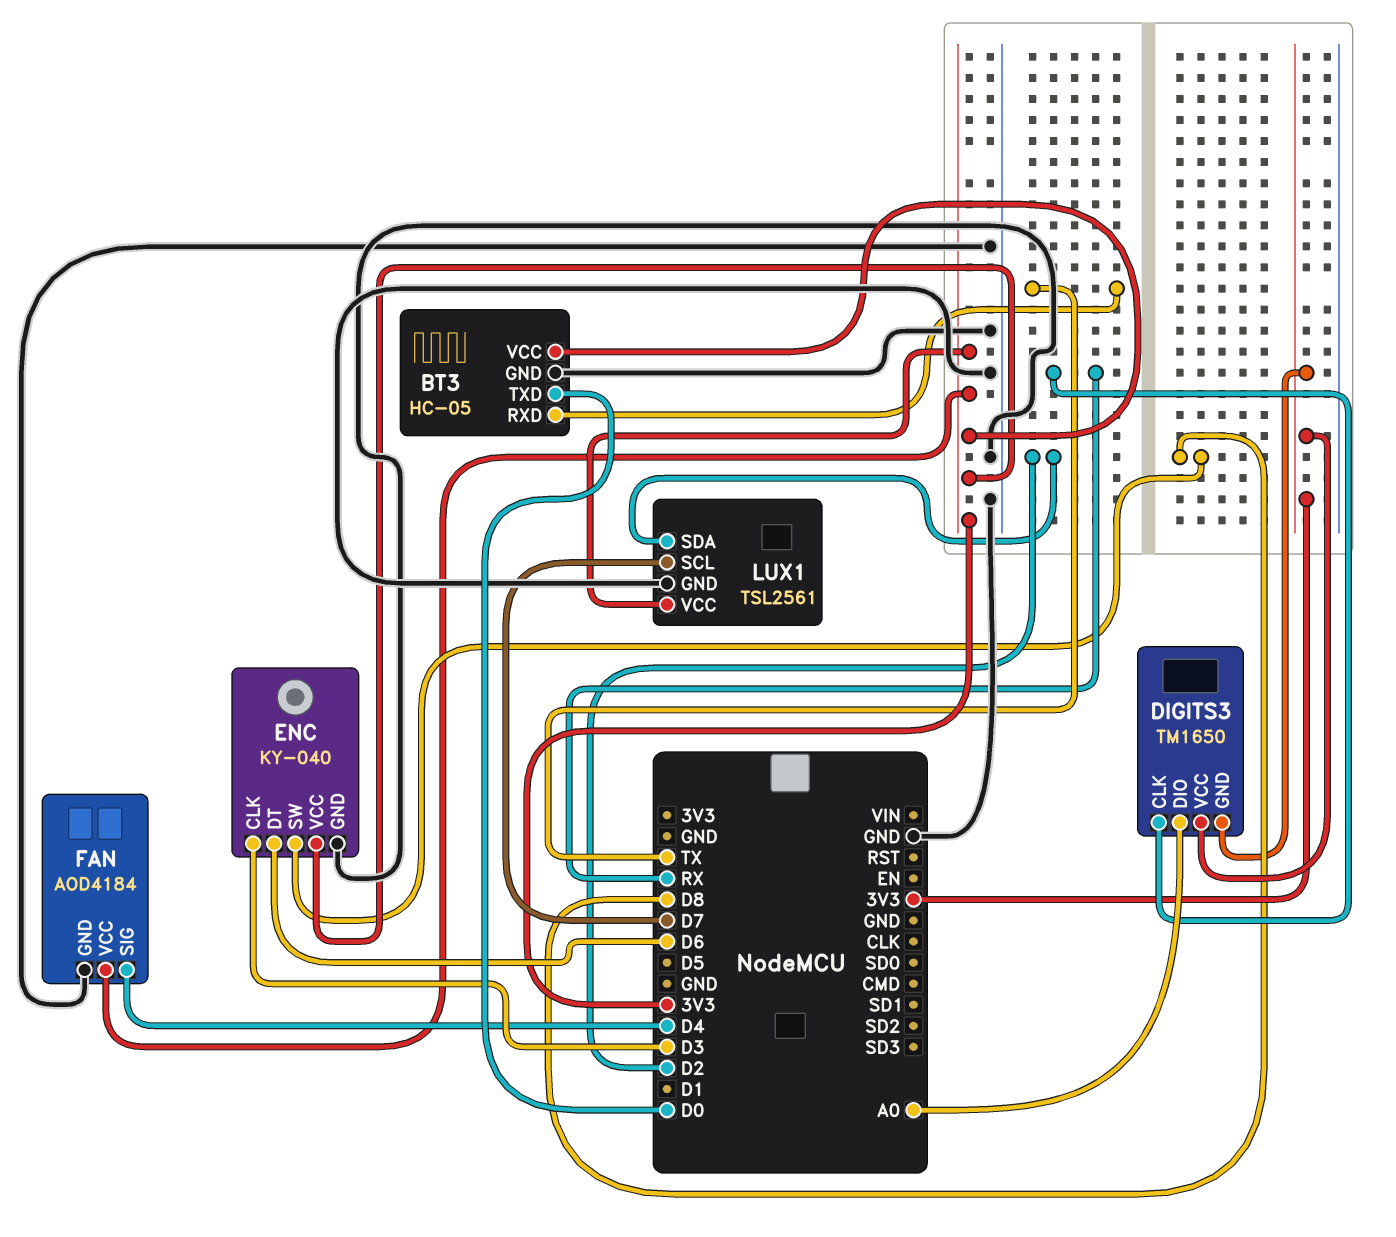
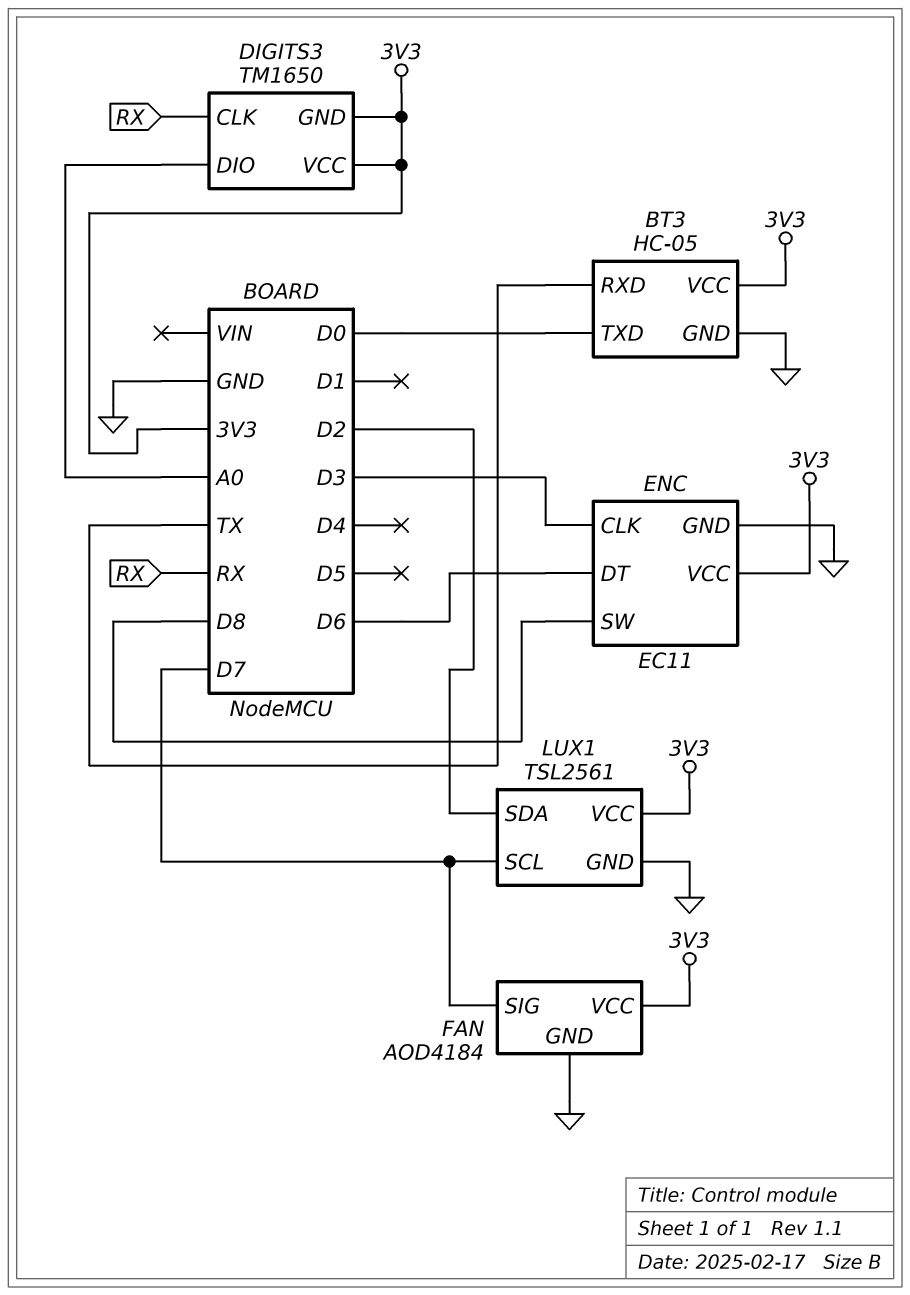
ENC: KY-040 -> EC11
FAN pin SIG: D4 -> D7

